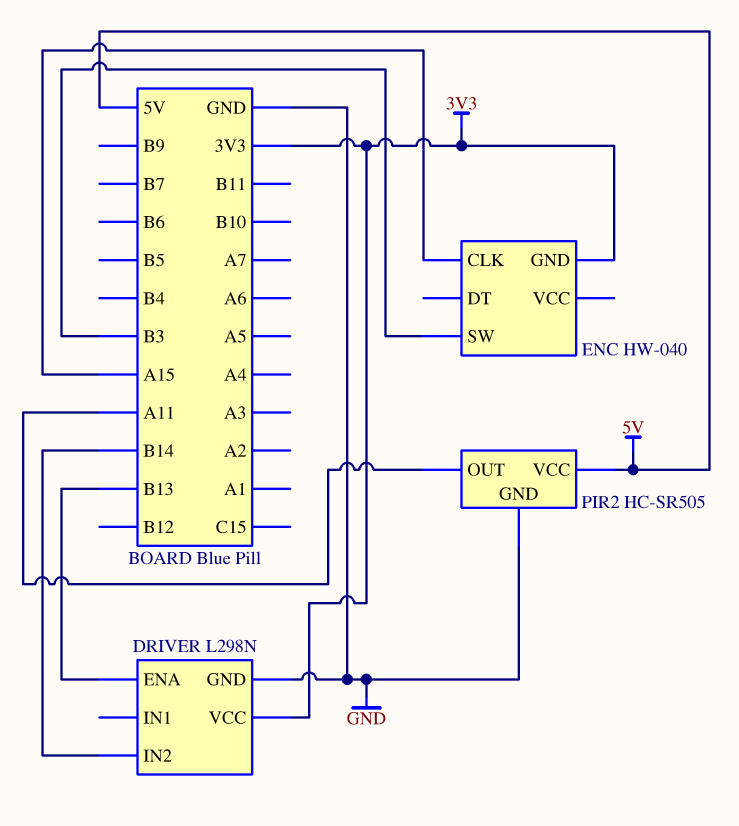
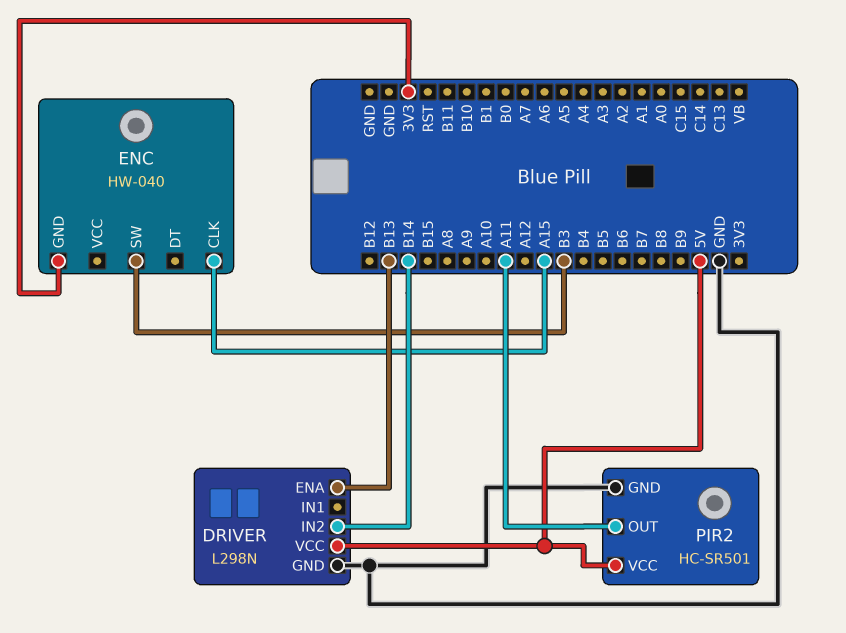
DRIVER pin VCC: 3V3 -> 5V
PIR2: HC-SR505 -> HC-SR501

